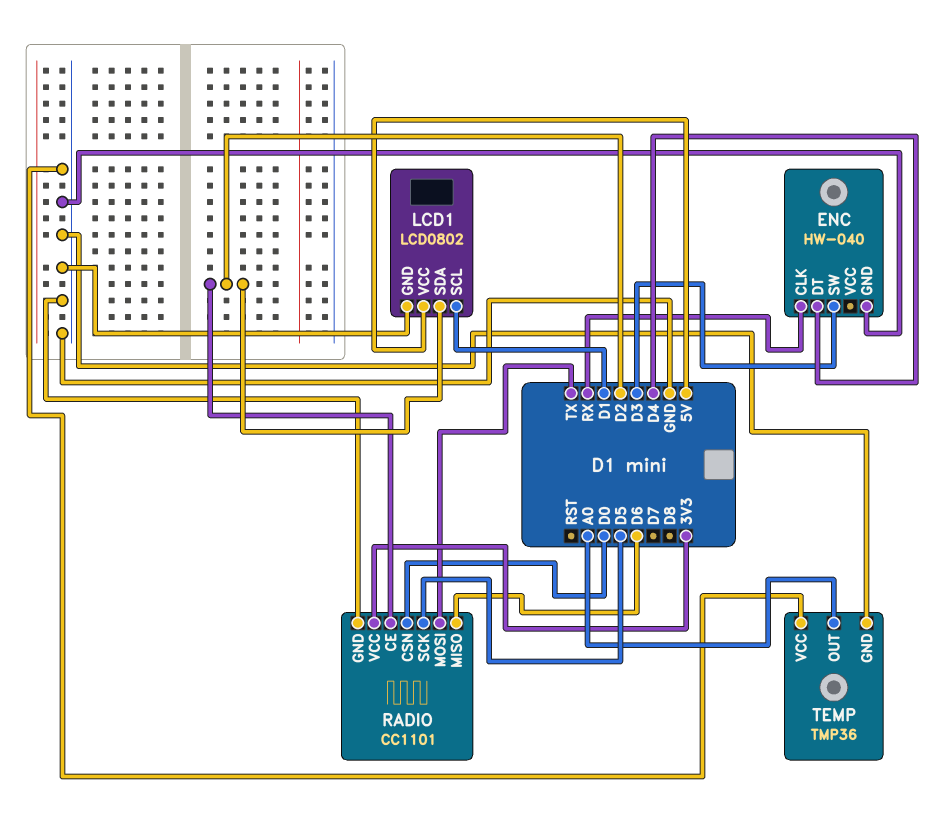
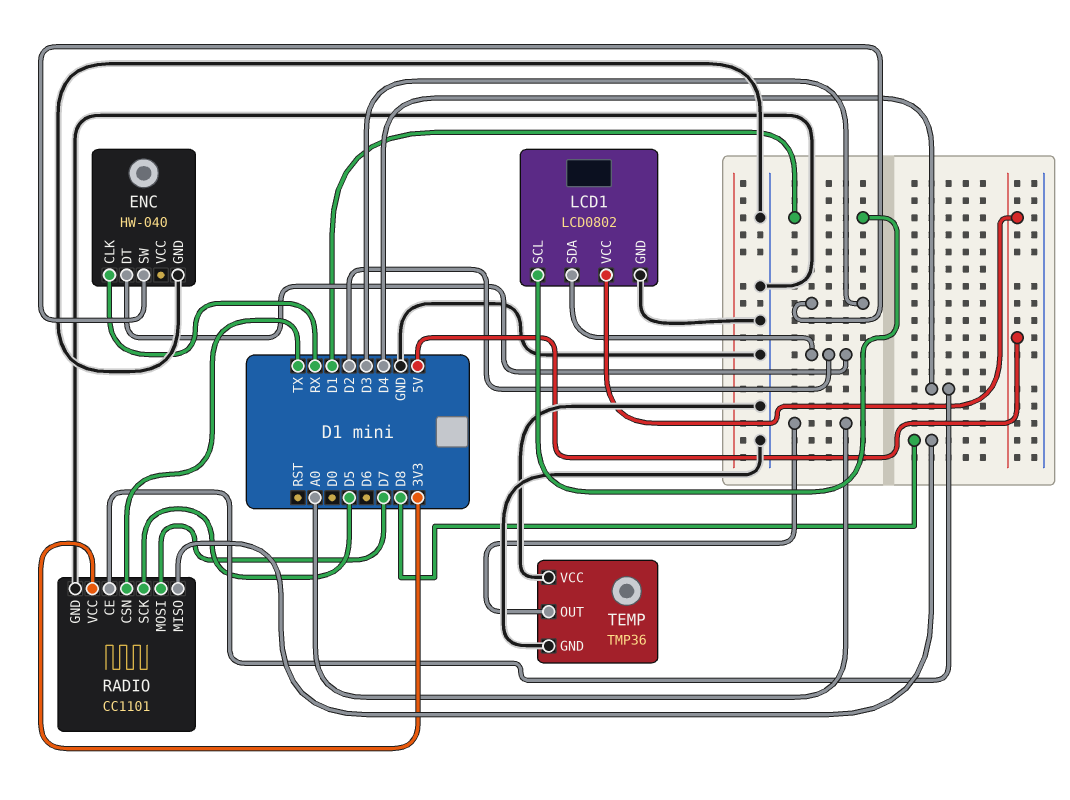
ENC pin DT: D4 -> D2
RADIO pin CE: D2 -> D4
RADIO pin CSN: D0 -> TX
RADIO pin MISO: D6 -> D8
RADIO pin MOSI: TX -> D7

